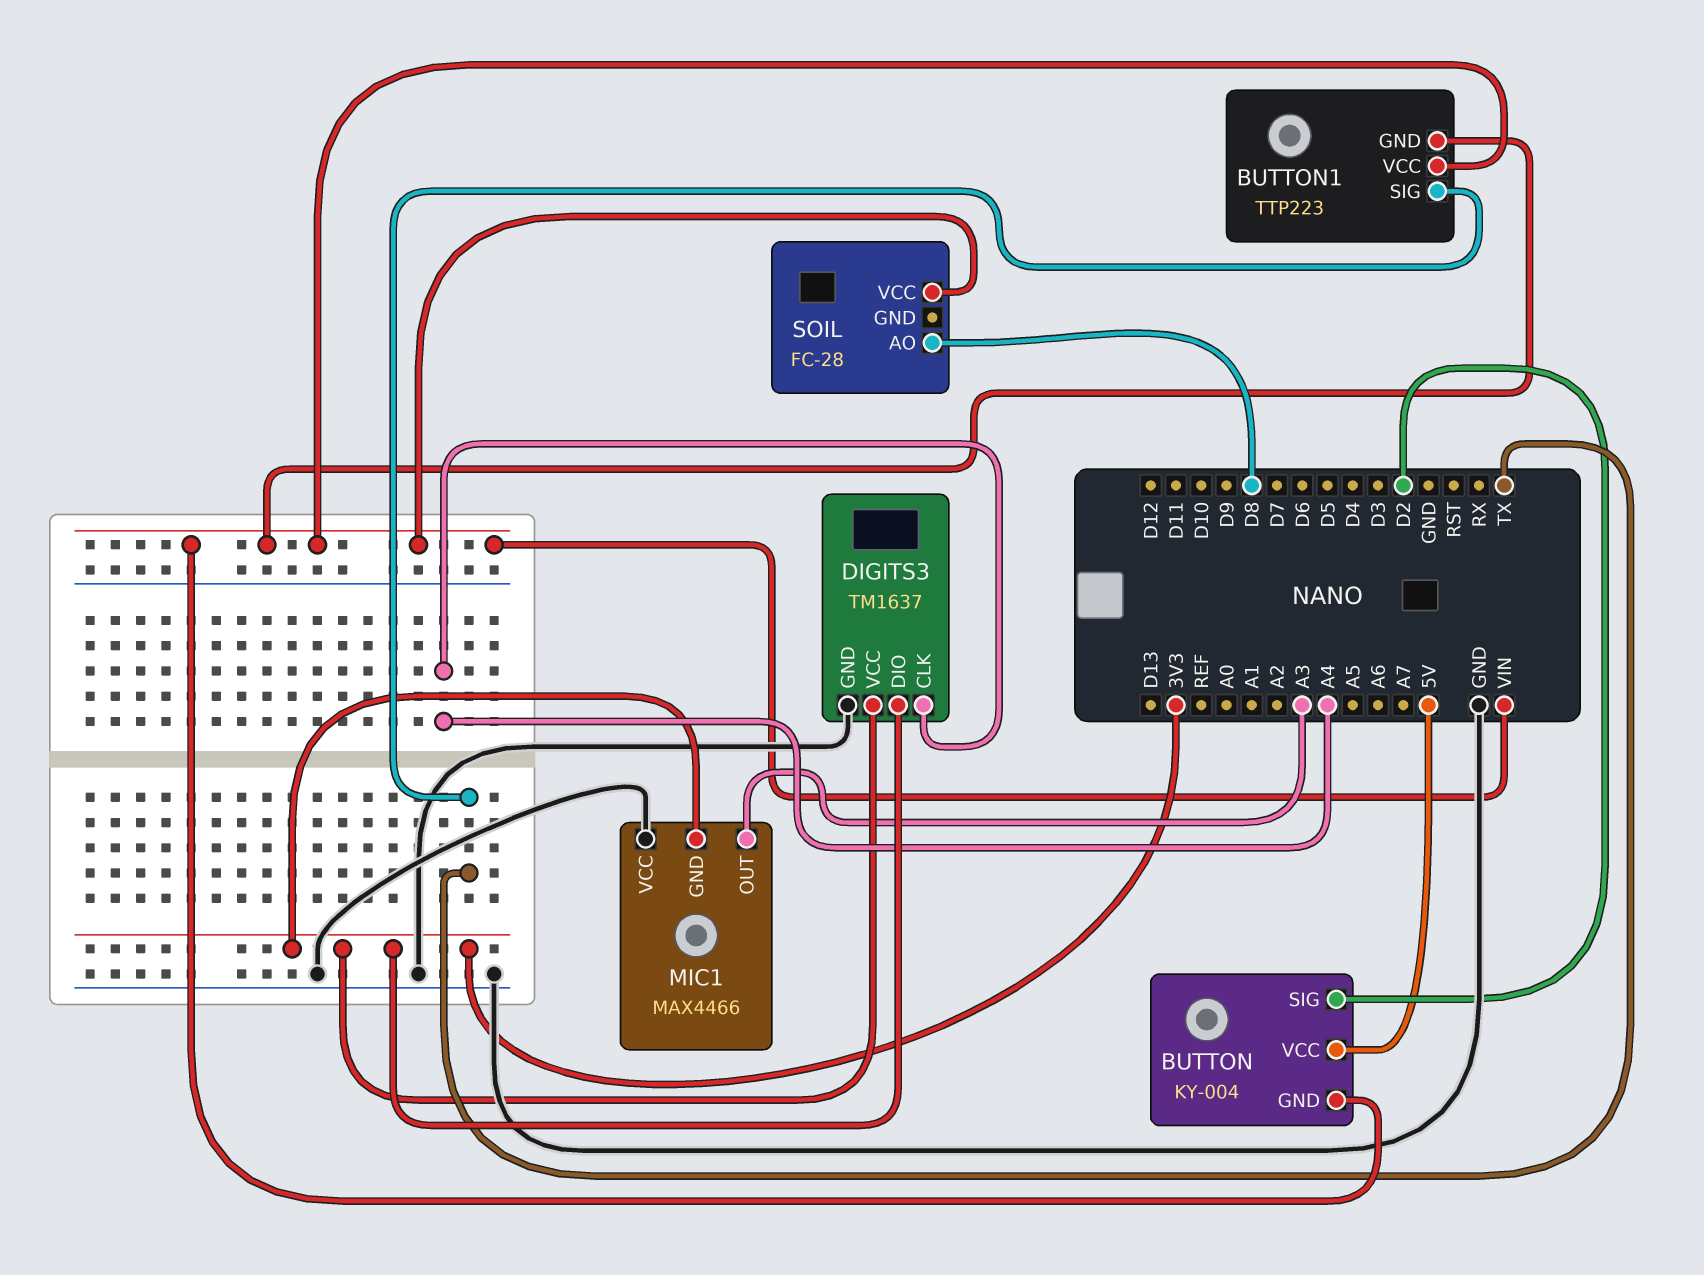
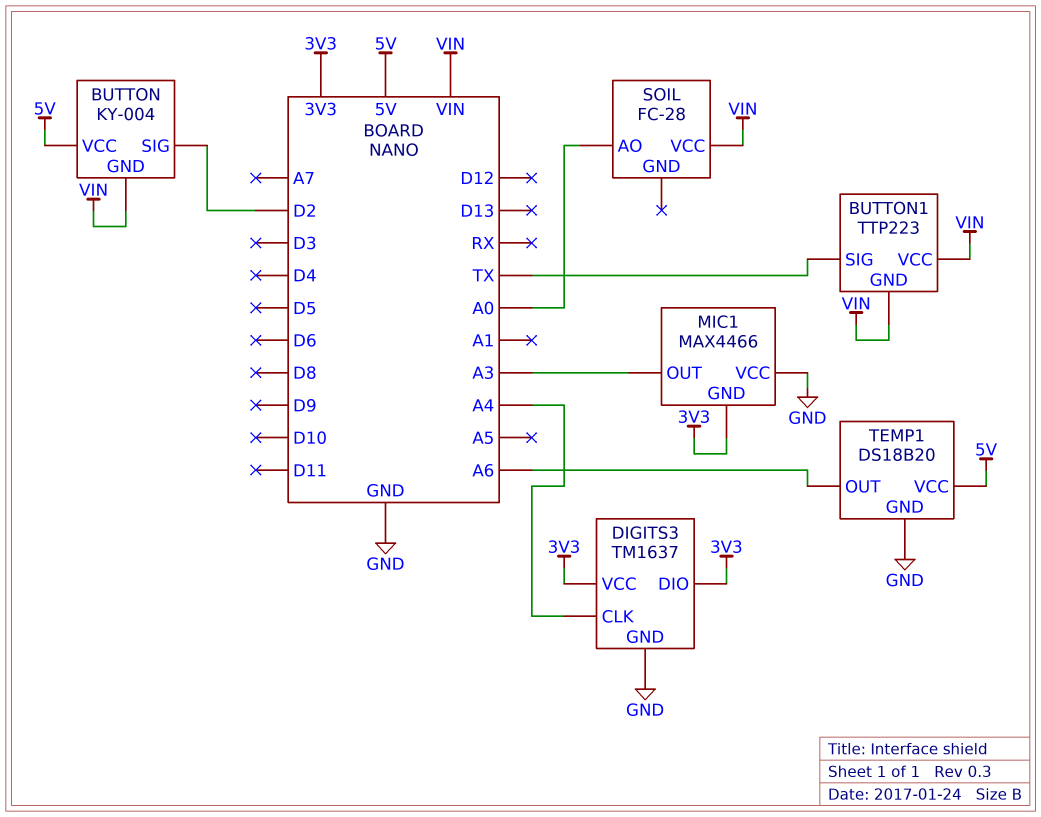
SOIL pin AO: D8 -> A0
TEMP1: none -> DS18B20
TEMP1 pin GND: none -> GND
TEMP1 pin OUT: none -> A6
TEMP1 pin VCC: none -> 5V

